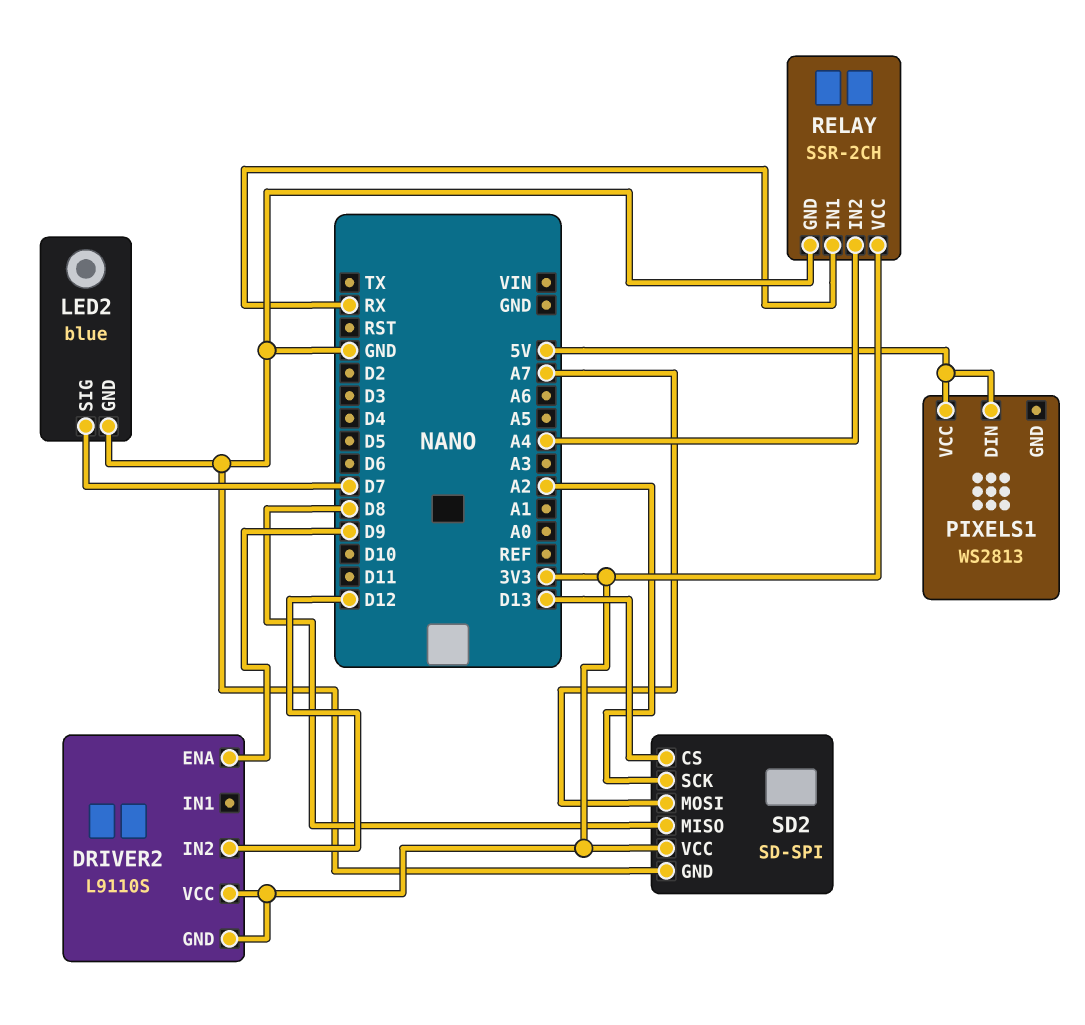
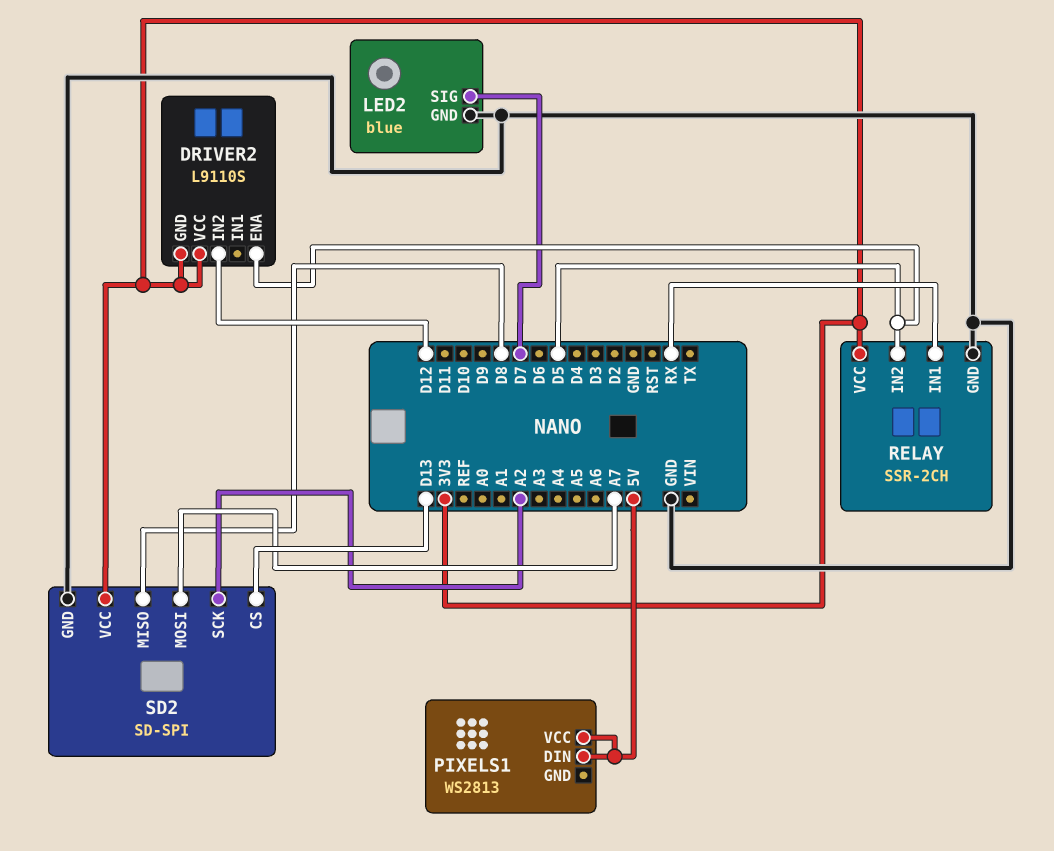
DRIVER2 pin ENA: D9 -> D5
RELAY pin IN2: A4 -> D5

